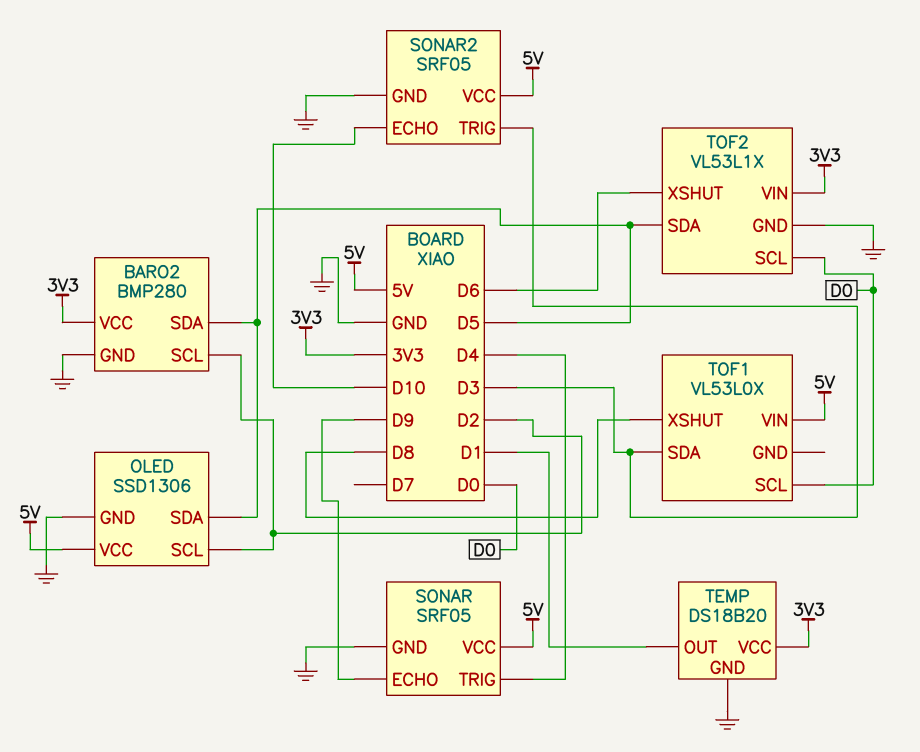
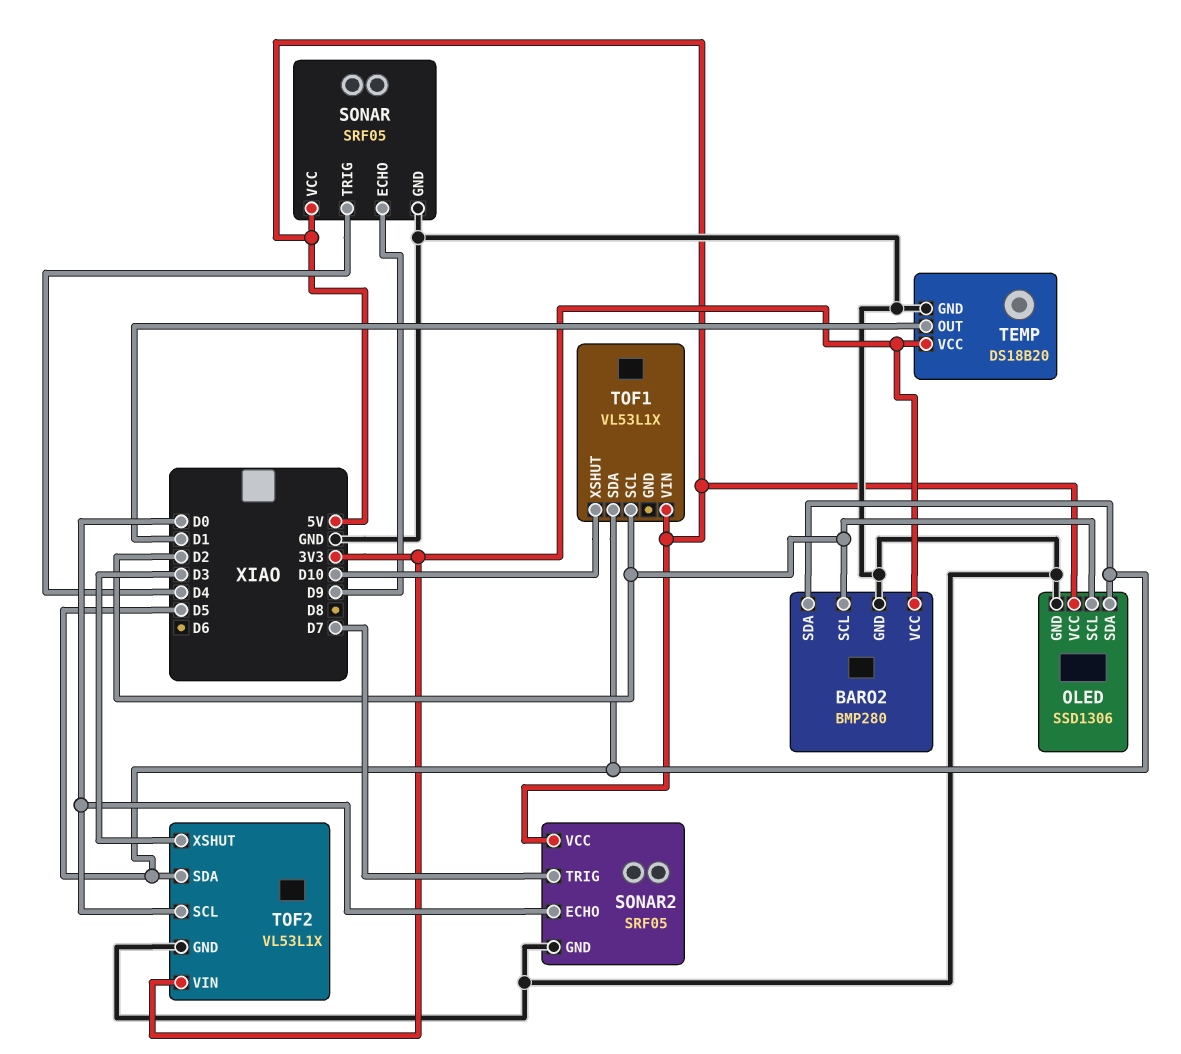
SONAR2 pin ECHO: D10 -> D0
SONAR2 pin TRIG: D3 -> D7
TOF1: VL53L0X -> VL53L1X
TOF1 pin SCL: D0 -> D2
TOF1 pin SDA: D3 -> D5
TOF1 pin XSHUT: D8 -> D10
TOF2 pin XSHUT: D6 -> D3

